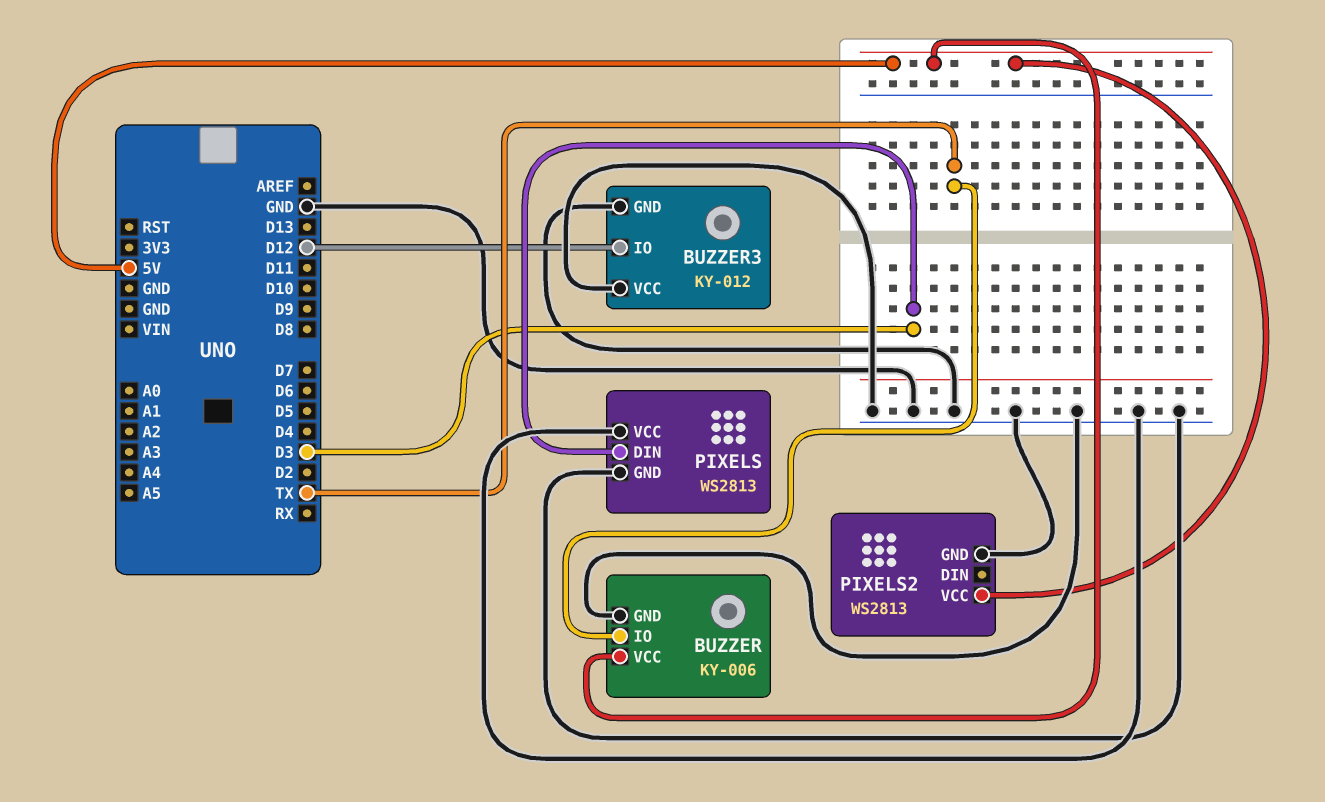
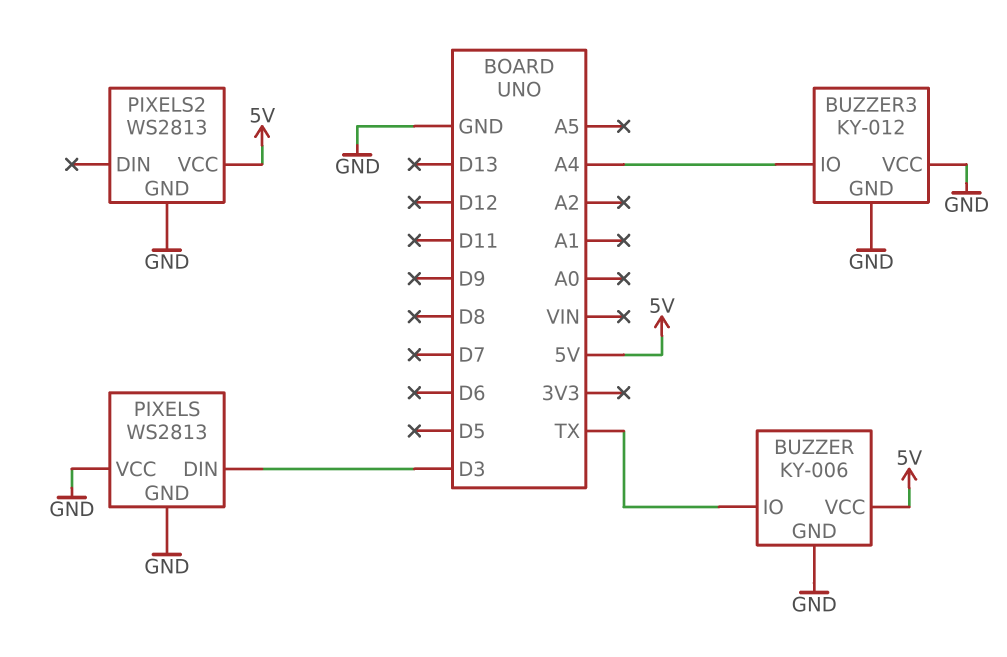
BUZZER3 pin IO: D12 -> A4

